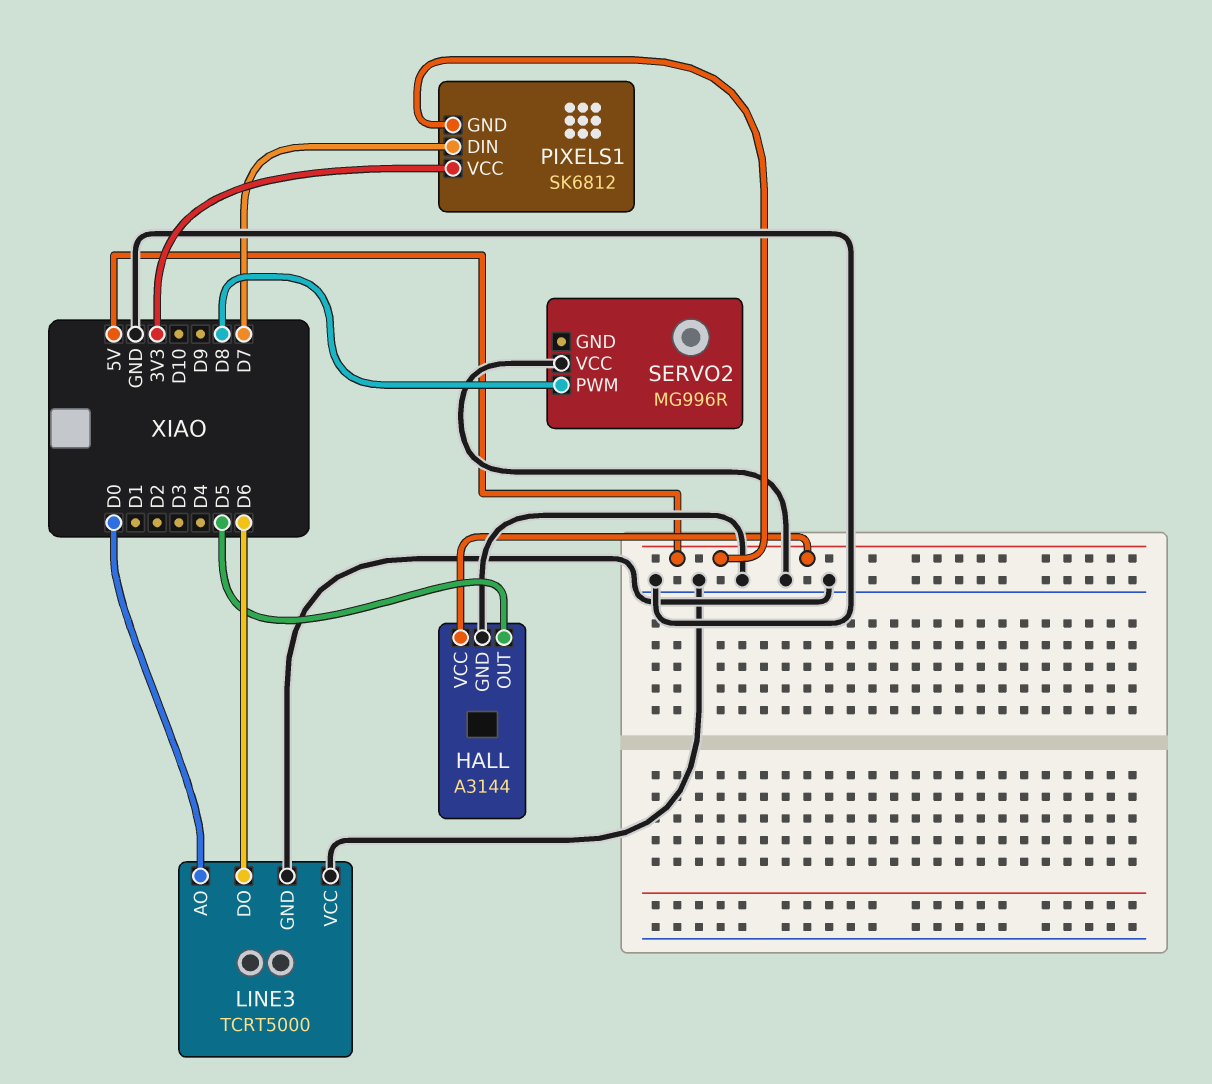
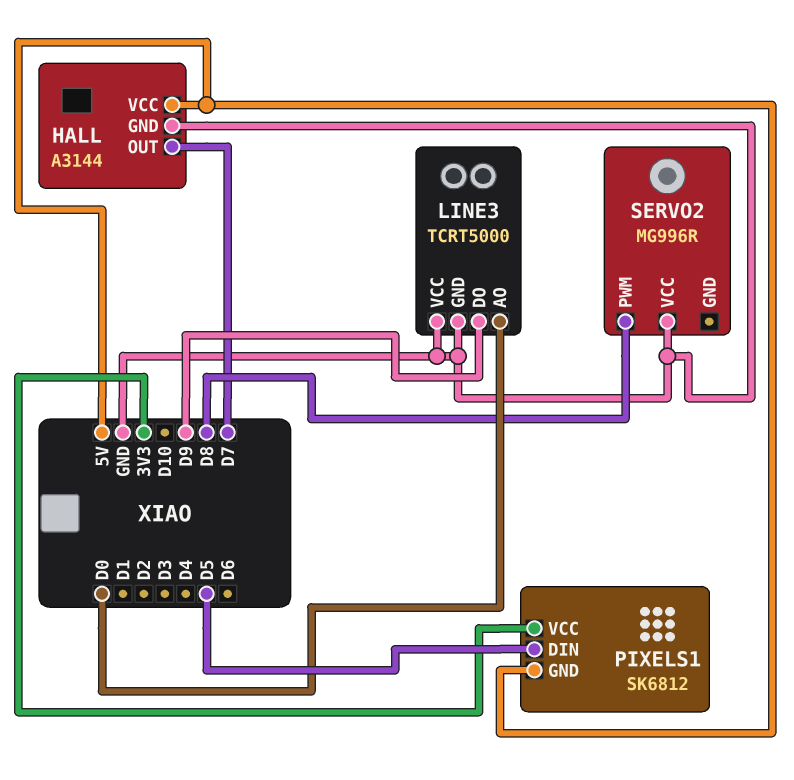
HALL pin OUT: D5 -> D7
LINE3 pin DO: D6 -> D9
PIXELS1 pin DIN: D7 -> D5

